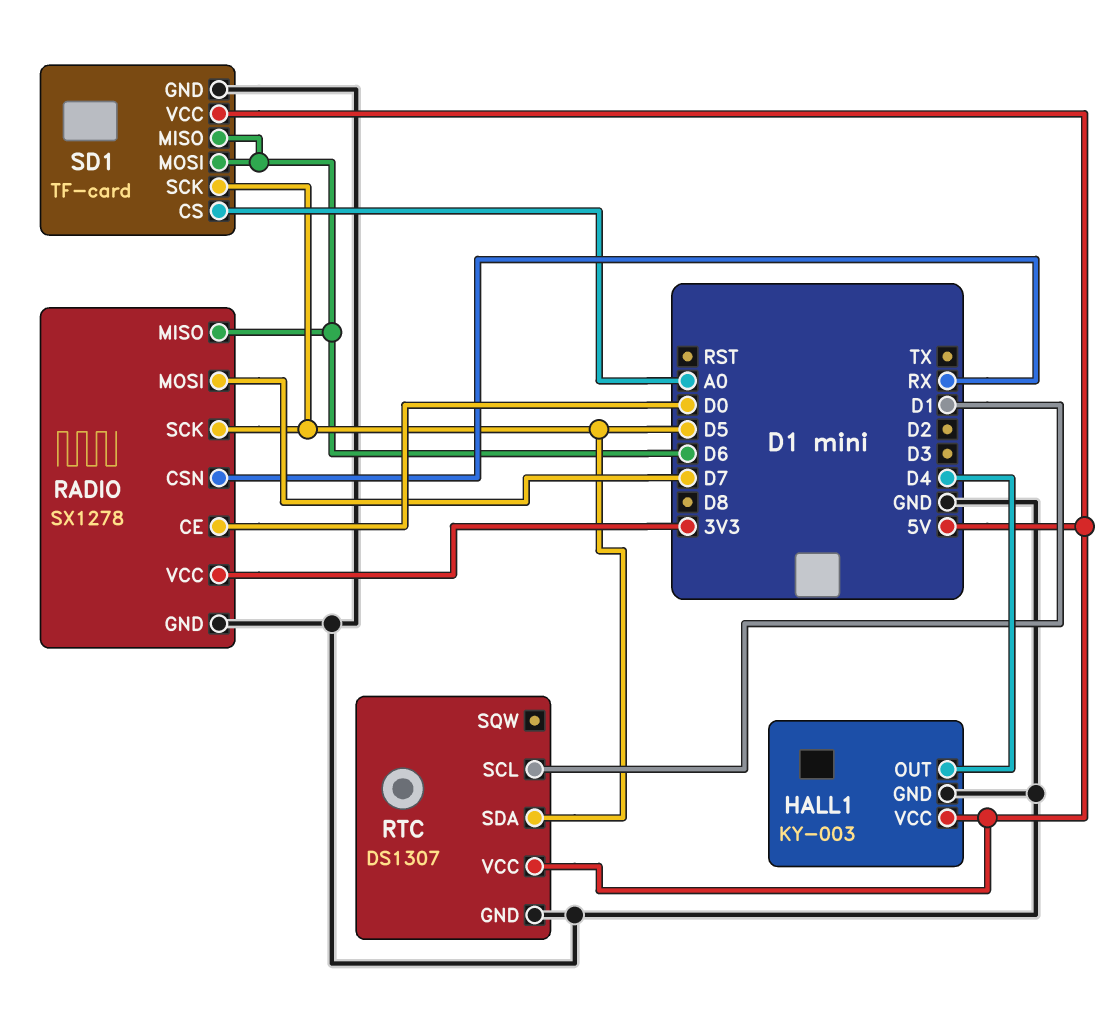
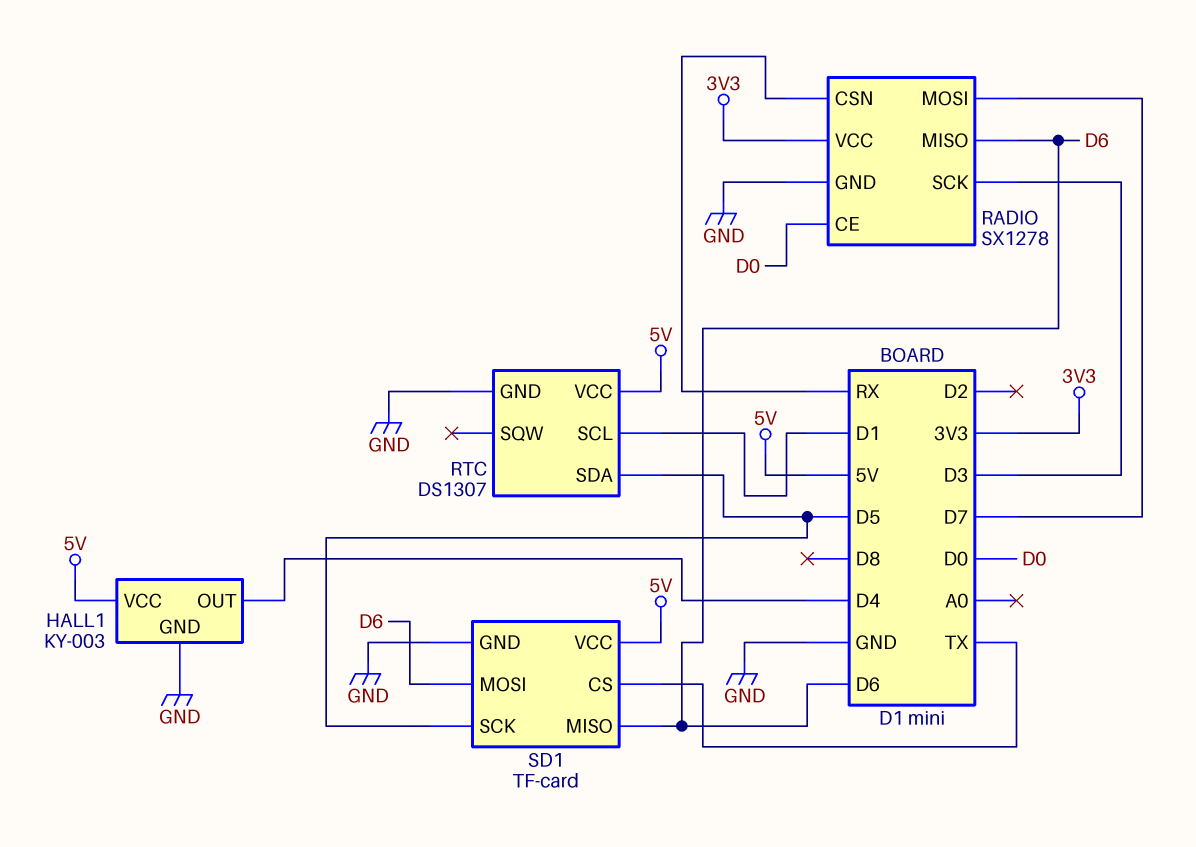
RADIO pin SCK: D5 -> D3
SD1 pin CS: A0 -> TX

